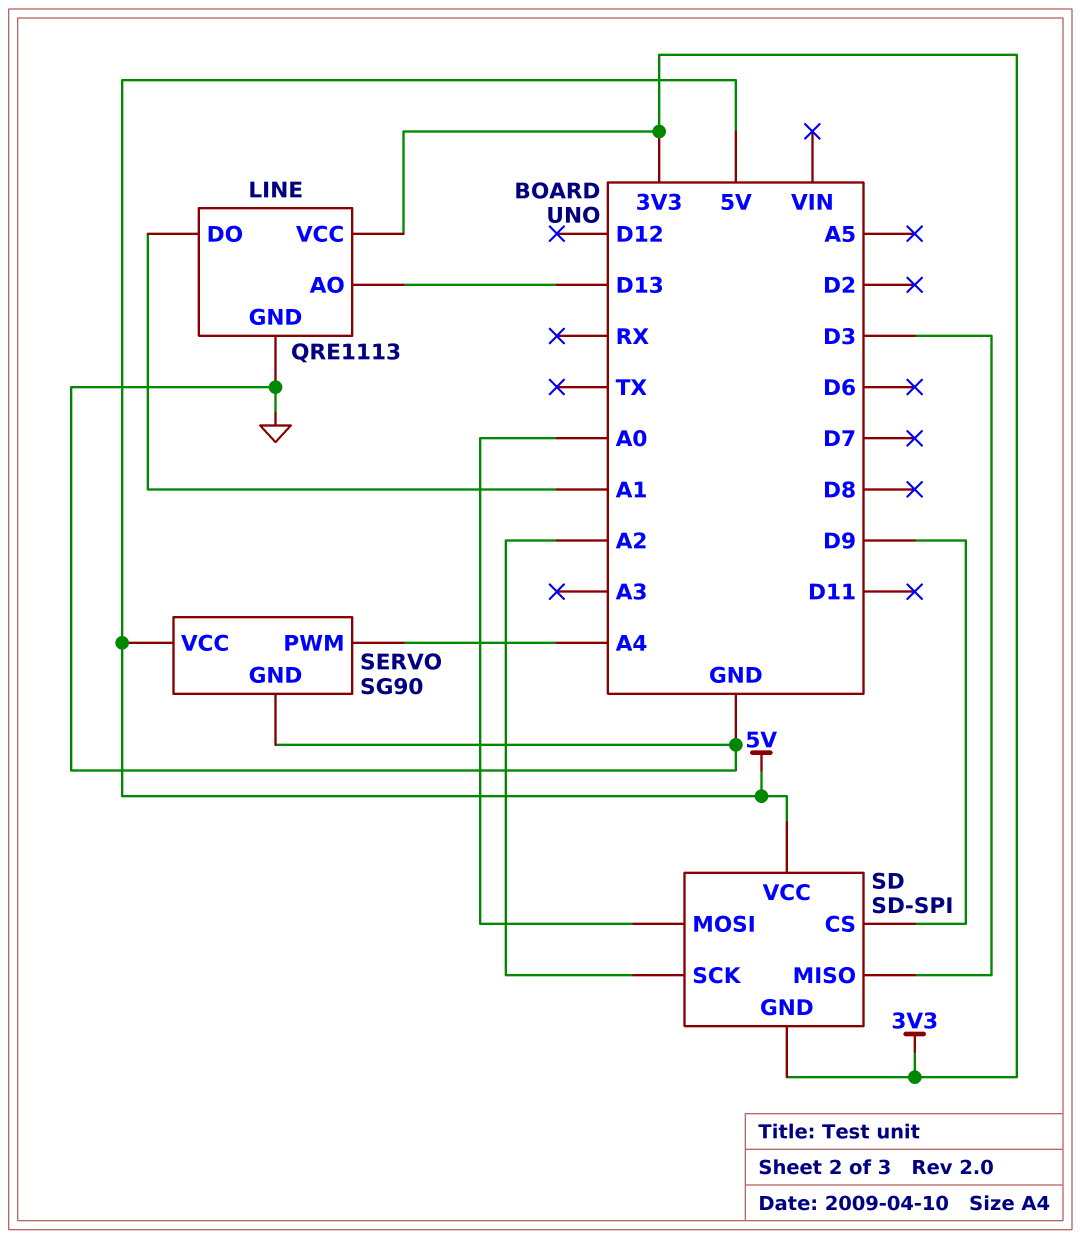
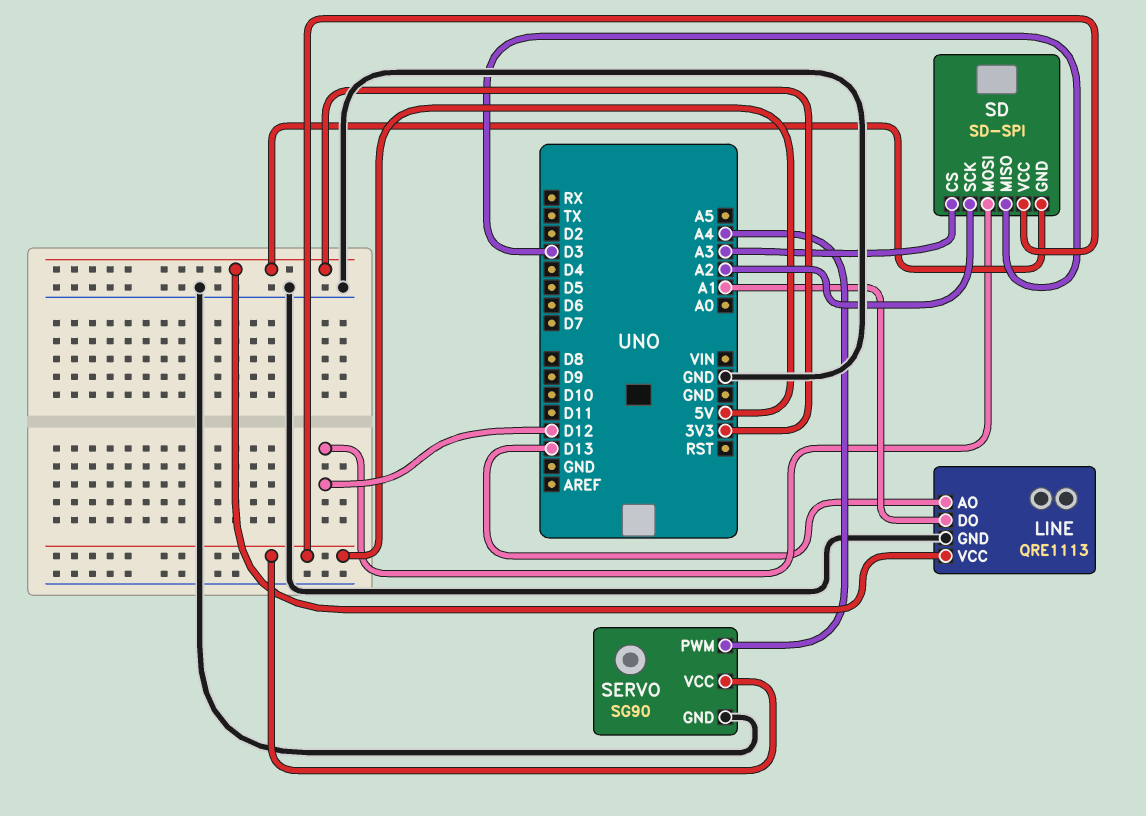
SD pin CS: D9 -> A3
SD pin MOSI: A0 -> D12

